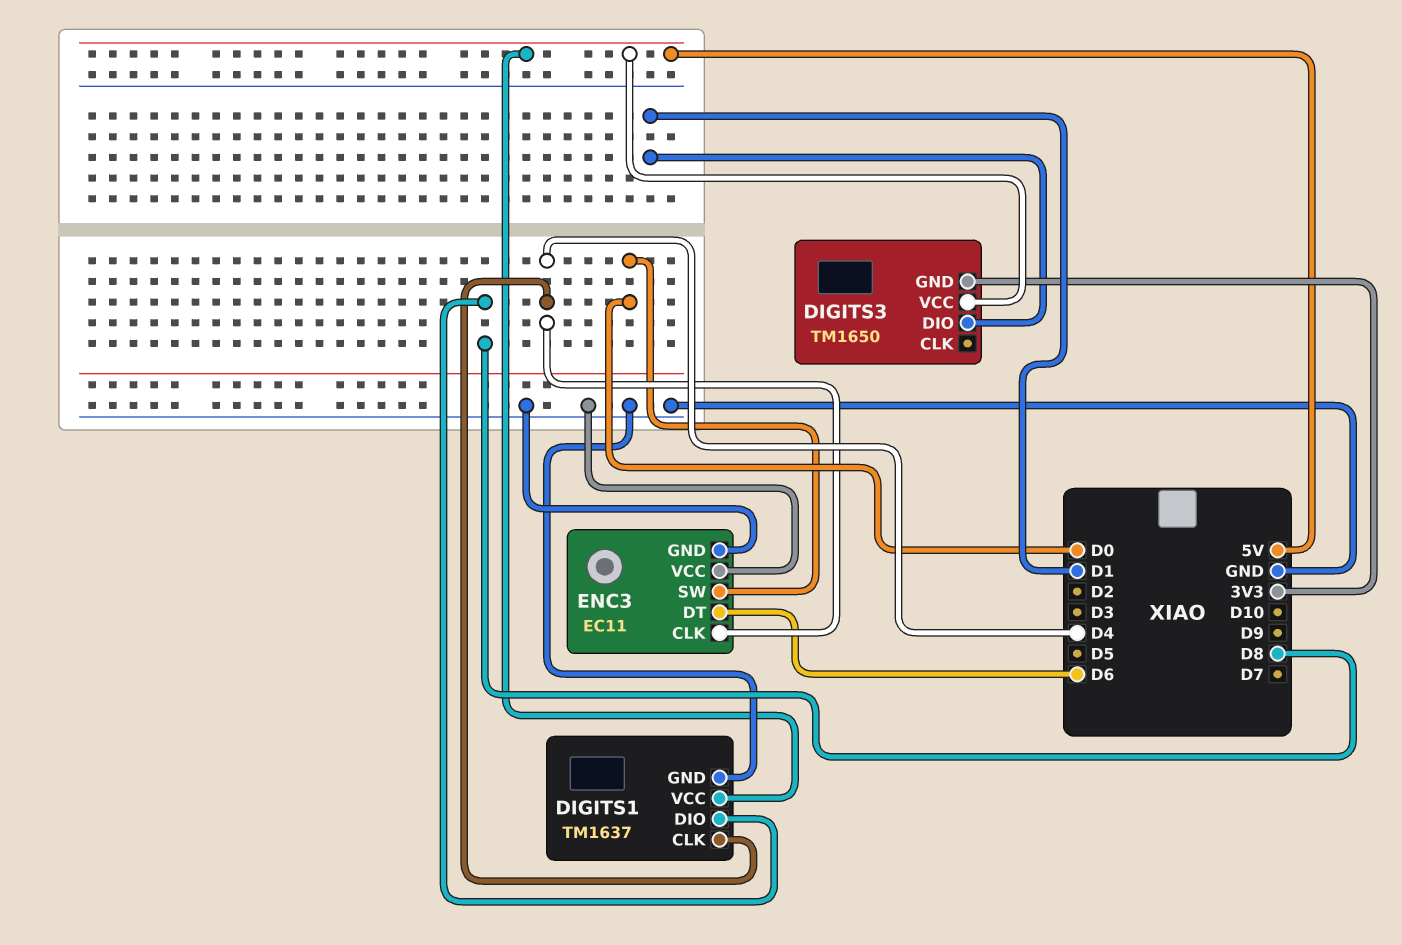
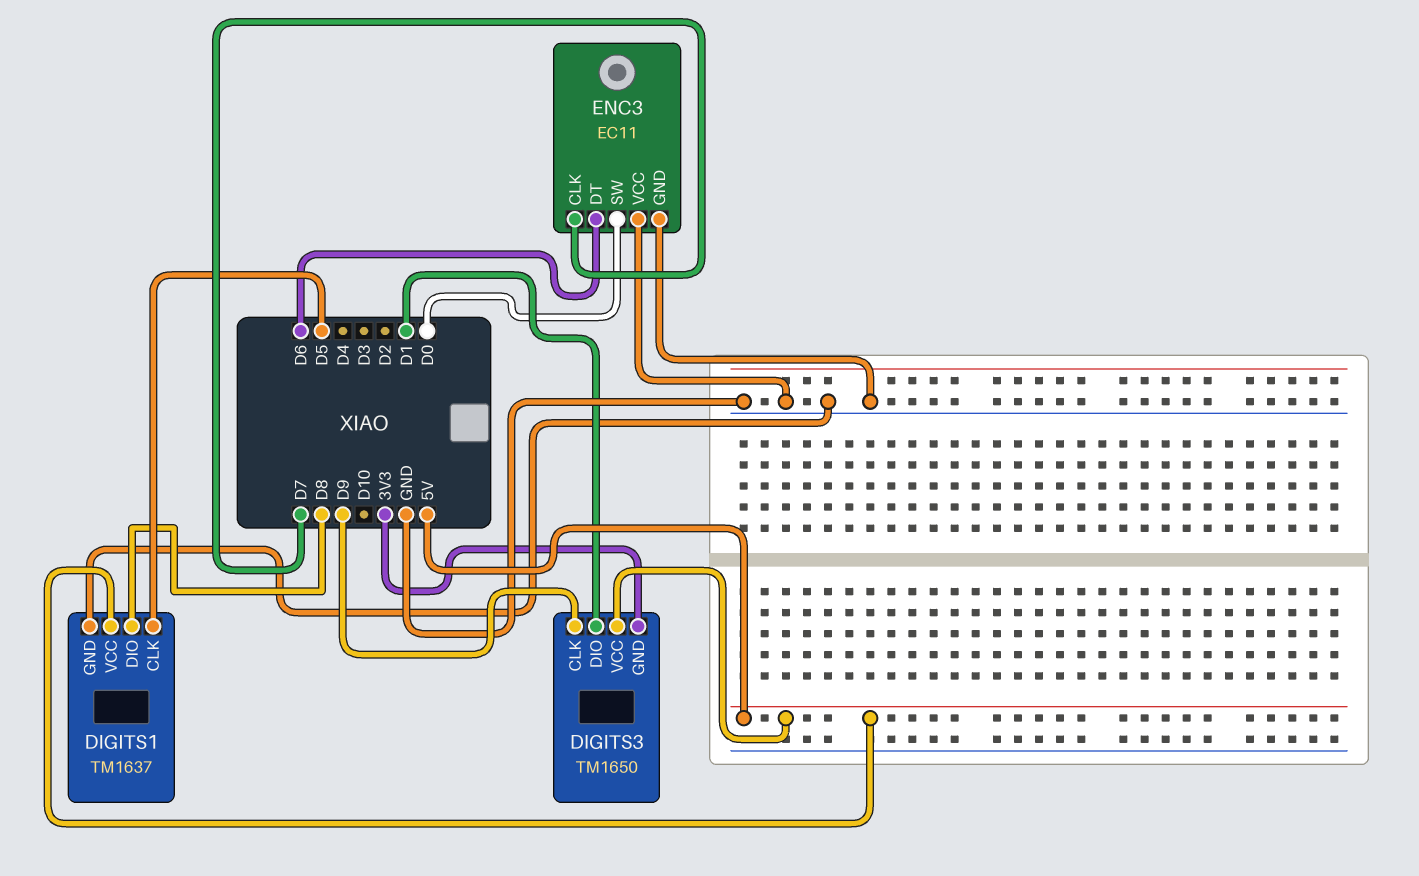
DIGITS1 pin CLK: D4 -> D5
DIGITS3 pin CLK: none -> D9
ENC3 pin CLK: D4 -> D7

